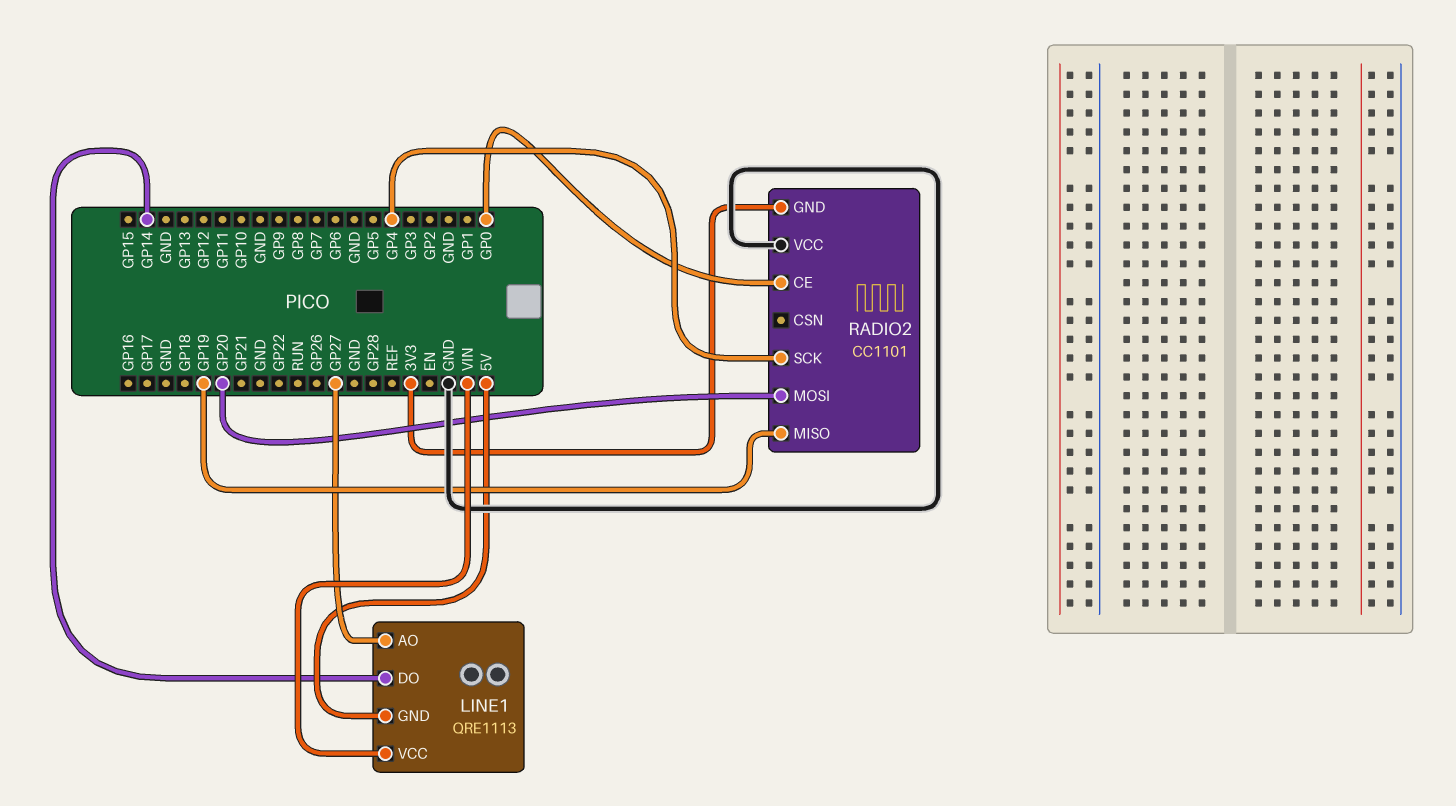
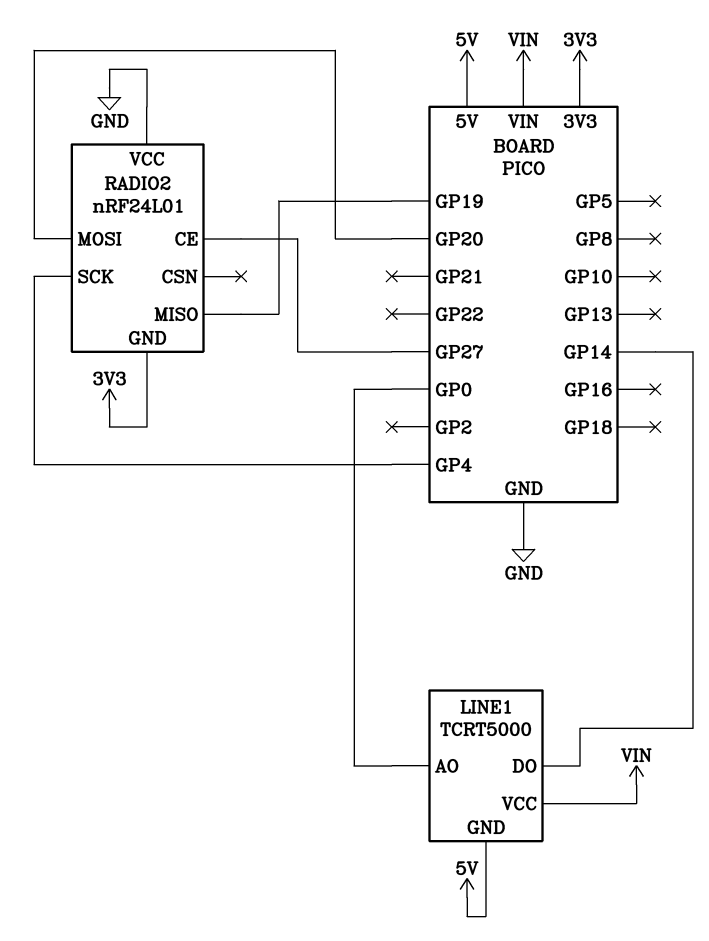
LINE1: QRE1113 -> TCRT5000
LINE1 pin AO: GP27 -> GP0
RADIO2: CC1101 -> nRF24L01
RADIO2 pin CE: GP0 -> GP27

